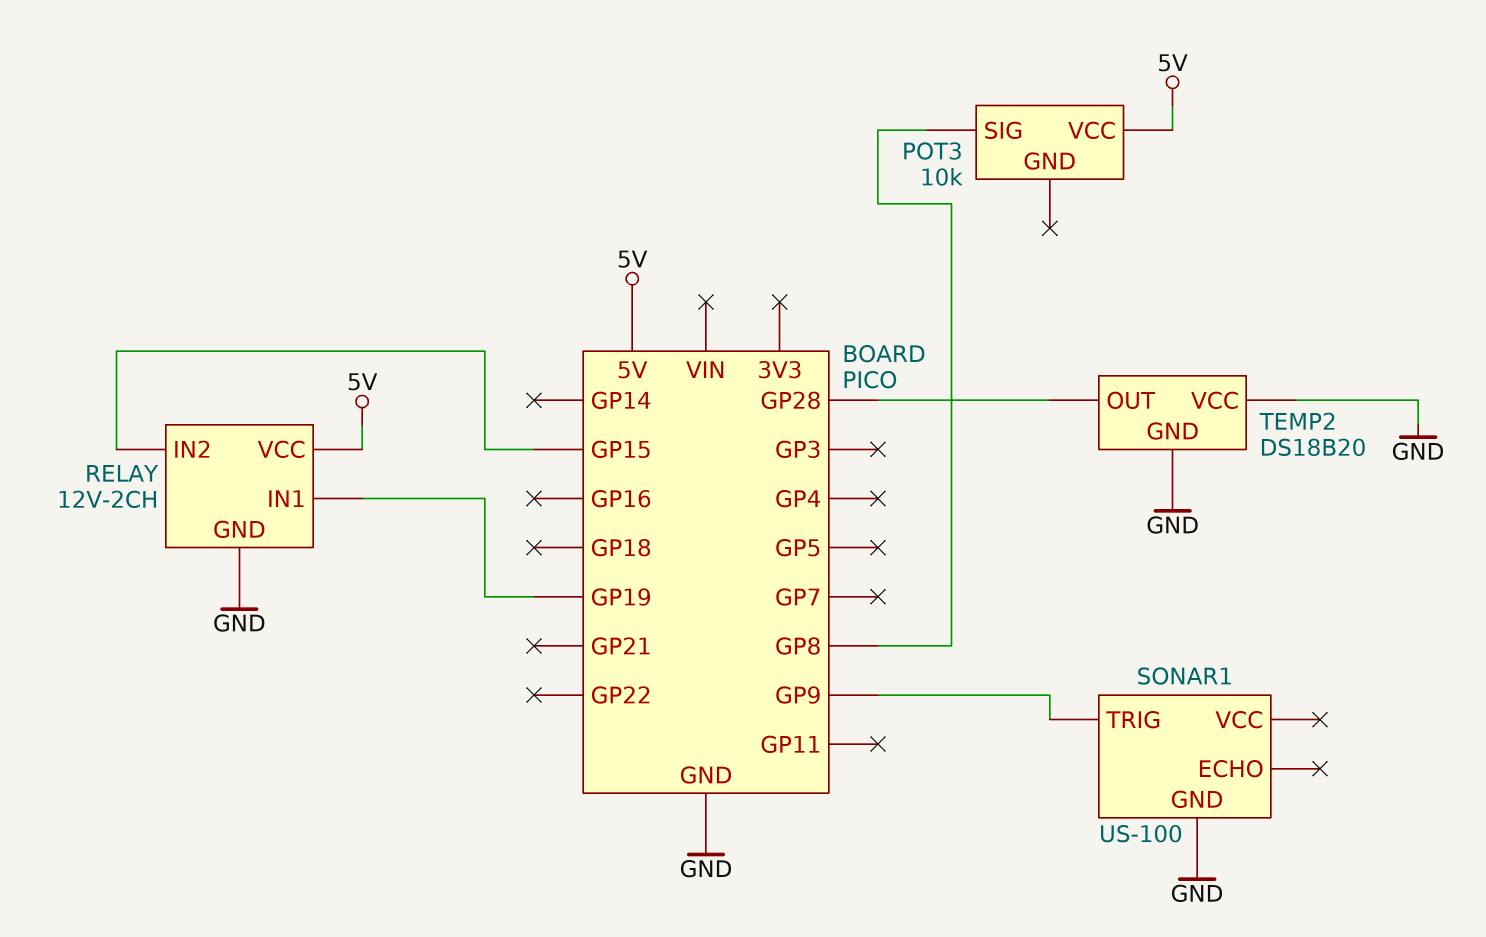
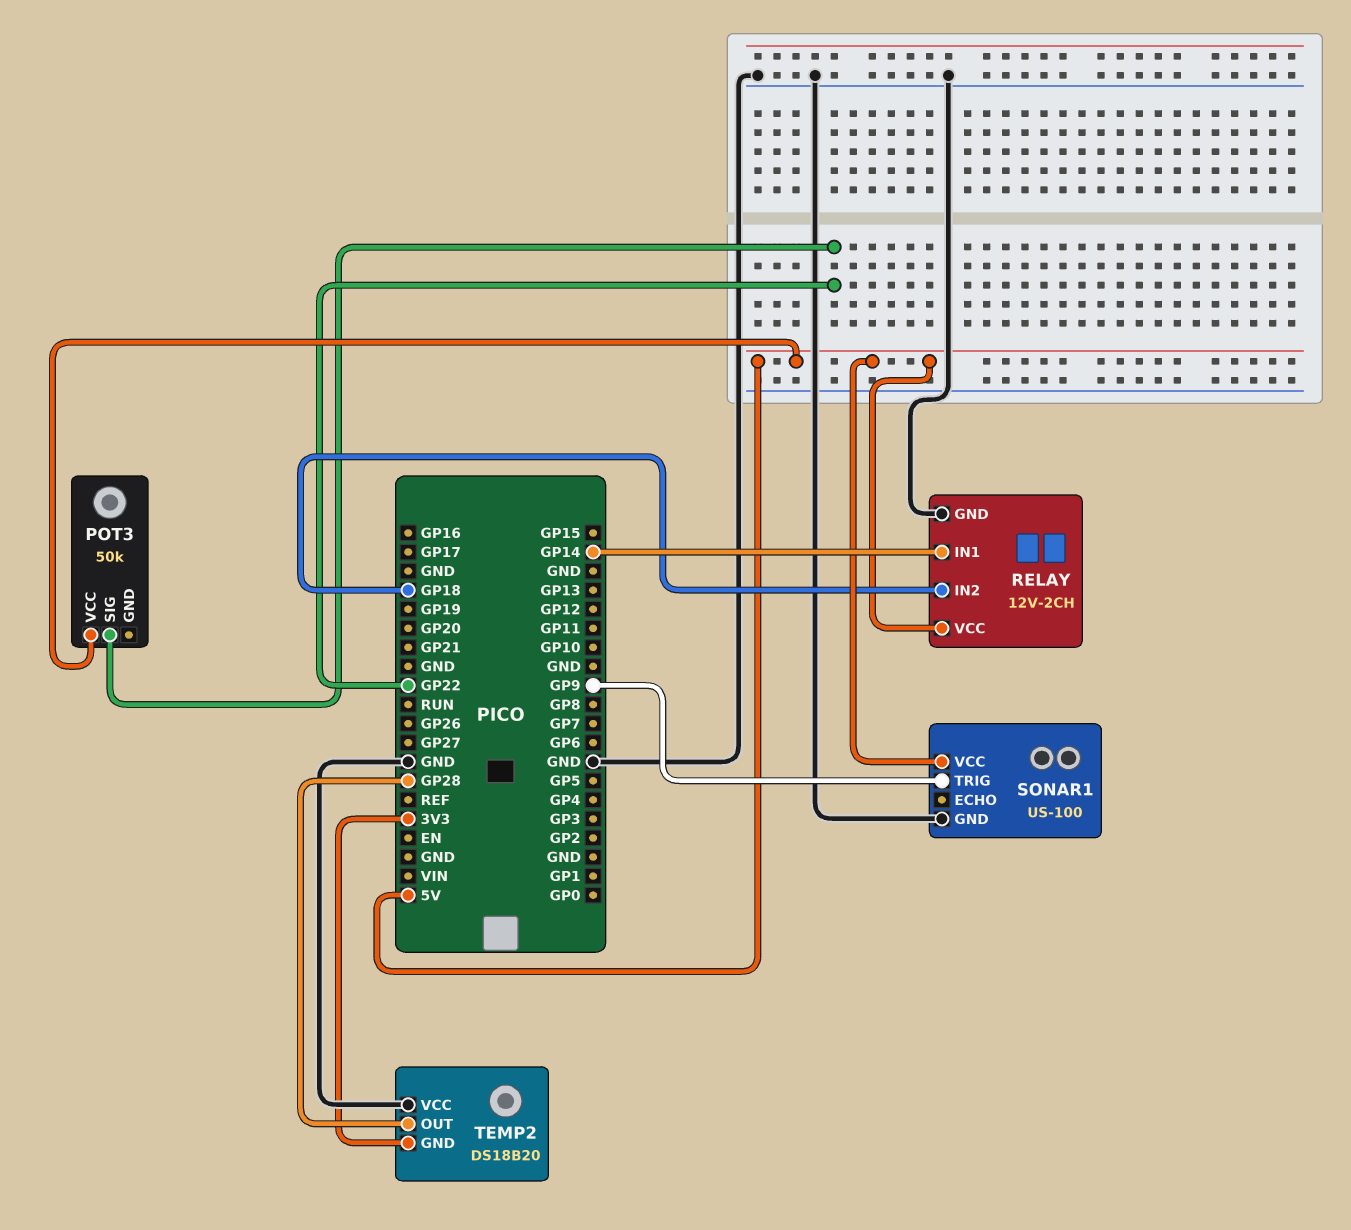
POT3: 10k -> 50k
POT3 pin SIG: GP8 -> GP22
RELAY pin IN1: GP19 -> GP14
RELAY pin IN2: GP15 -> GP18
SONAR1 pin VCC: none -> 5V
TEMP2 pin GND: GND -> 3V3

